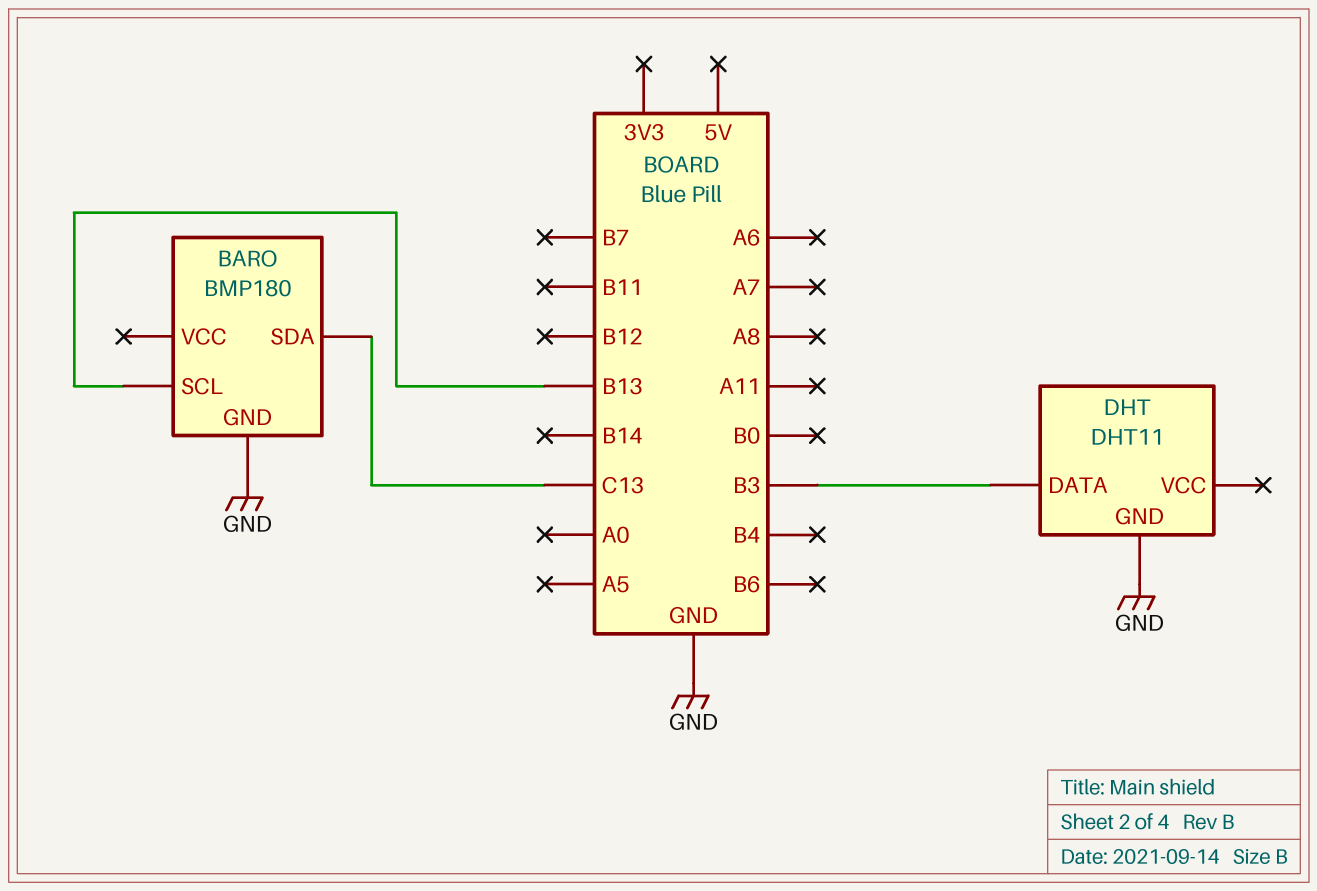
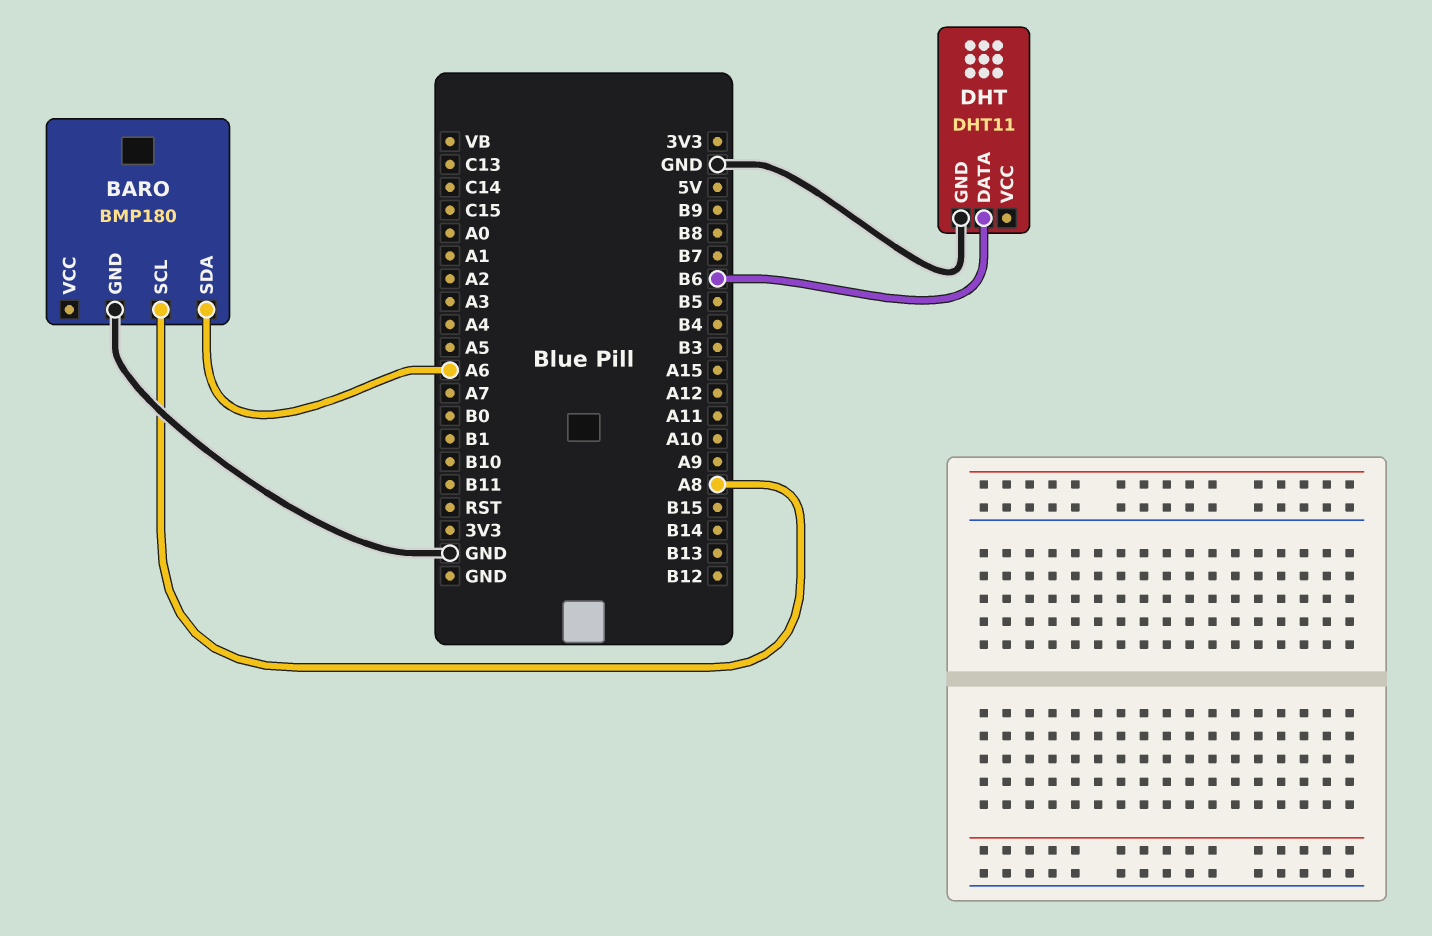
BARO pin SCL: B13 -> A8
BARO pin SDA: C13 -> A6
DHT pin DATA: B3 -> B6

